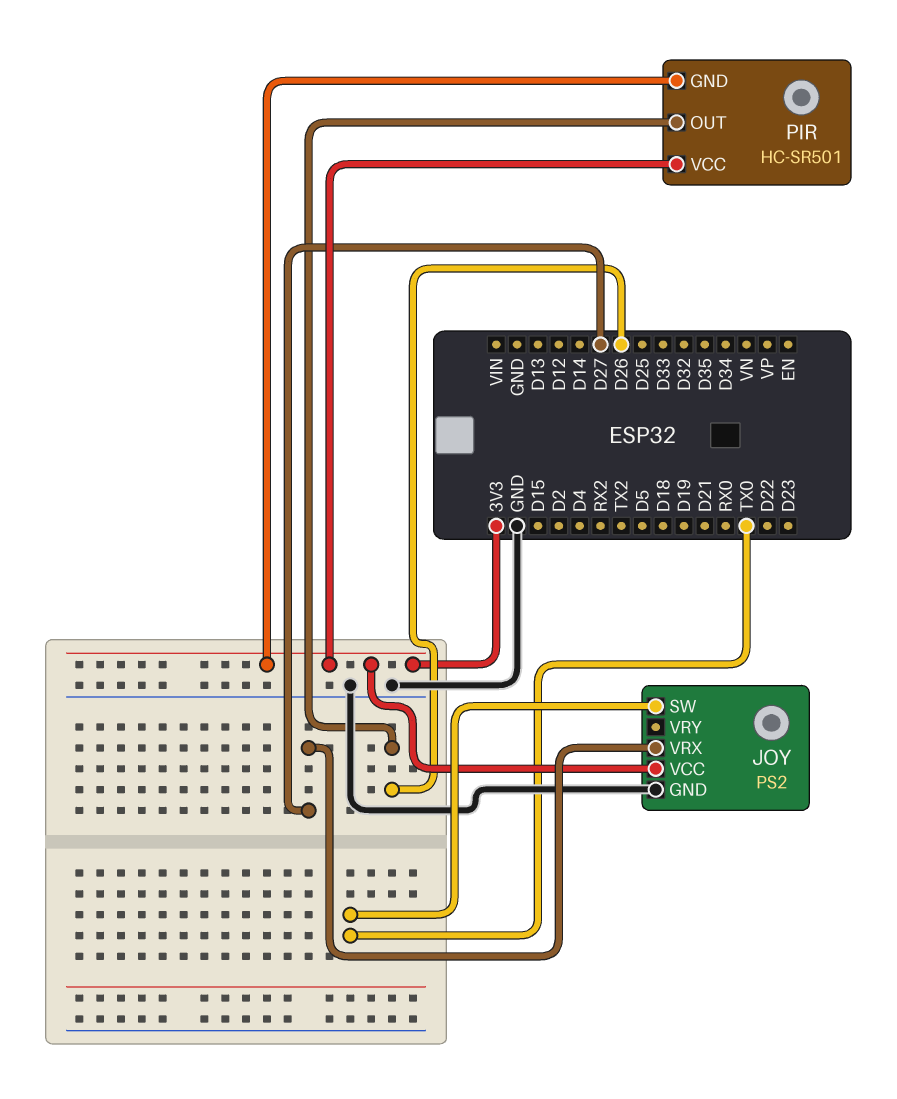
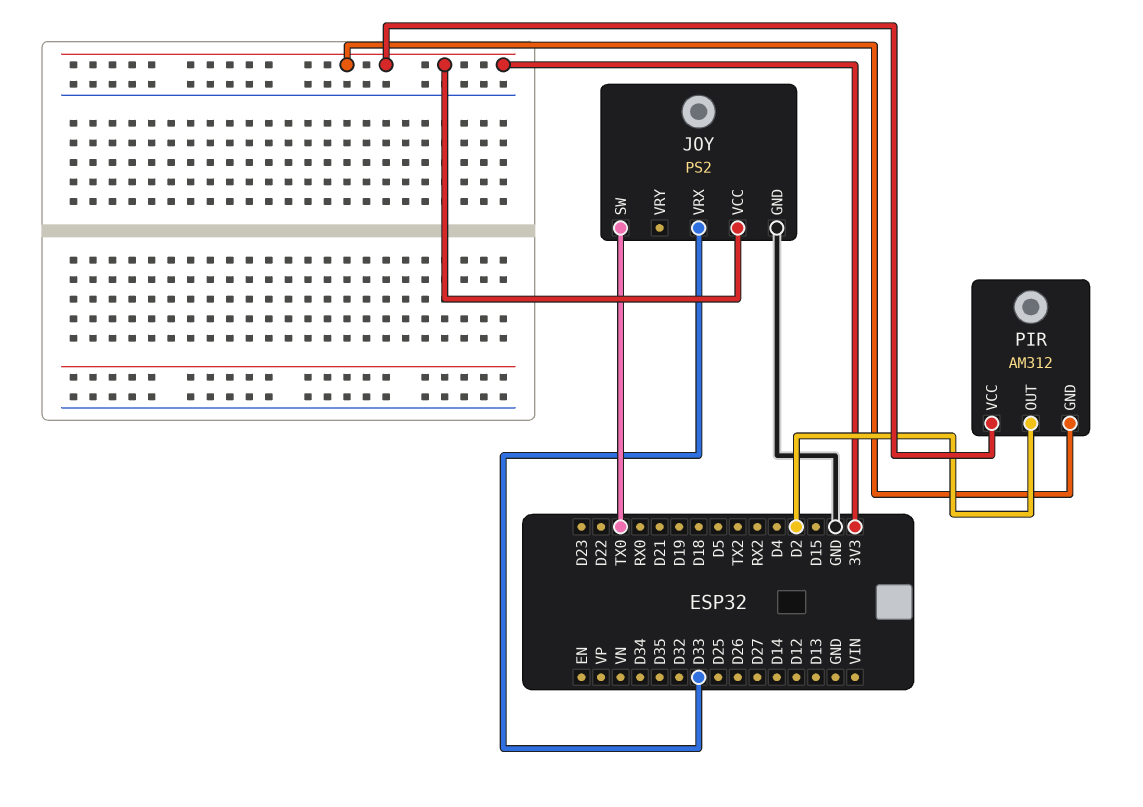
JOY pin VRX: D27 -> D33
PIR: HC-SR501 -> AM312
PIR pin OUT: D26 -> D2

